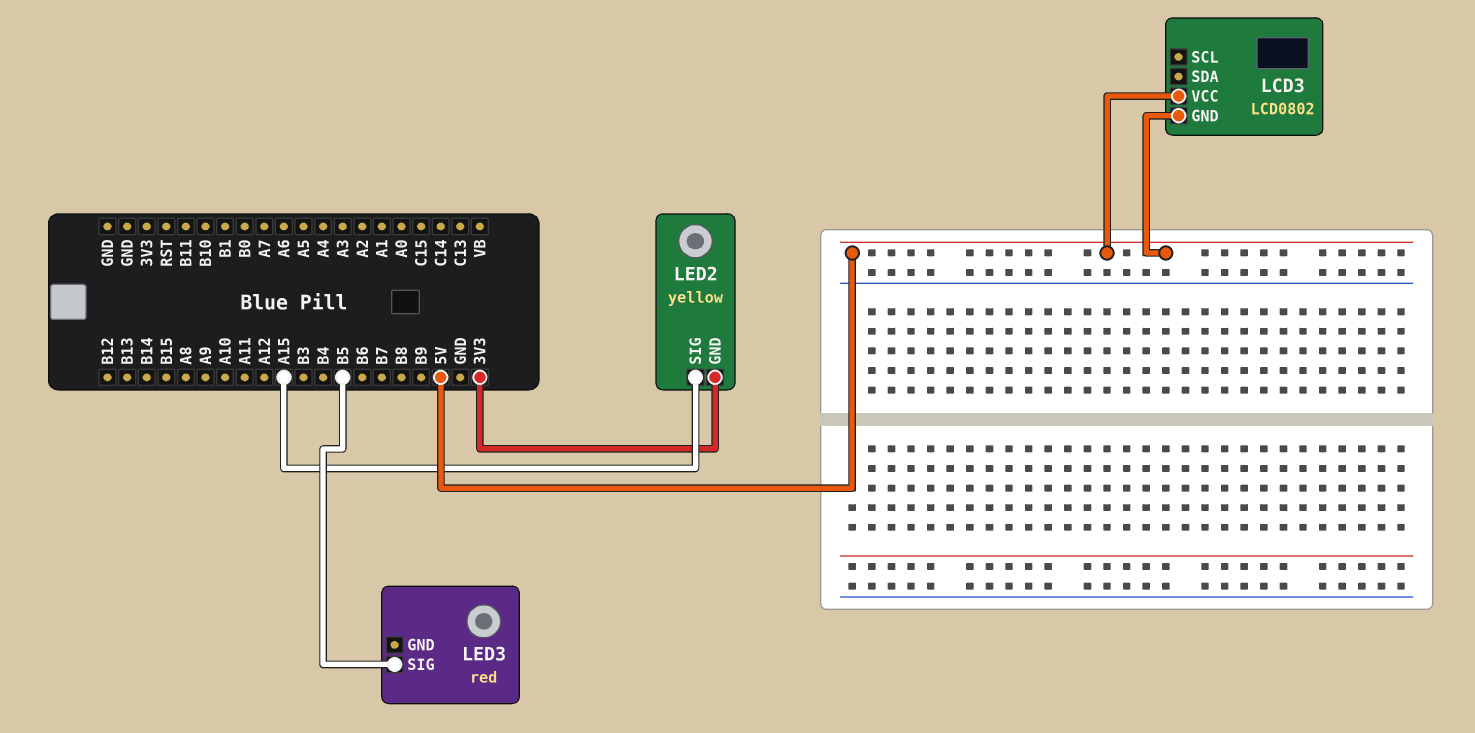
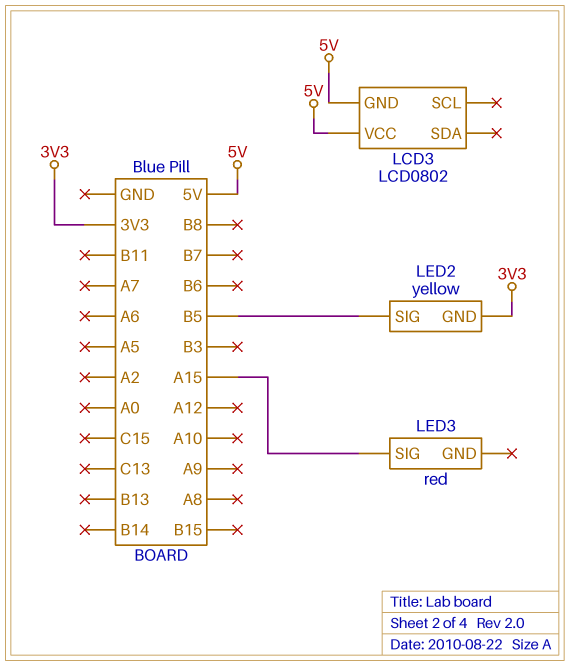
LED2 pin SIG: A15 -> B5
LED3 pin SIG: B5 -> A15

